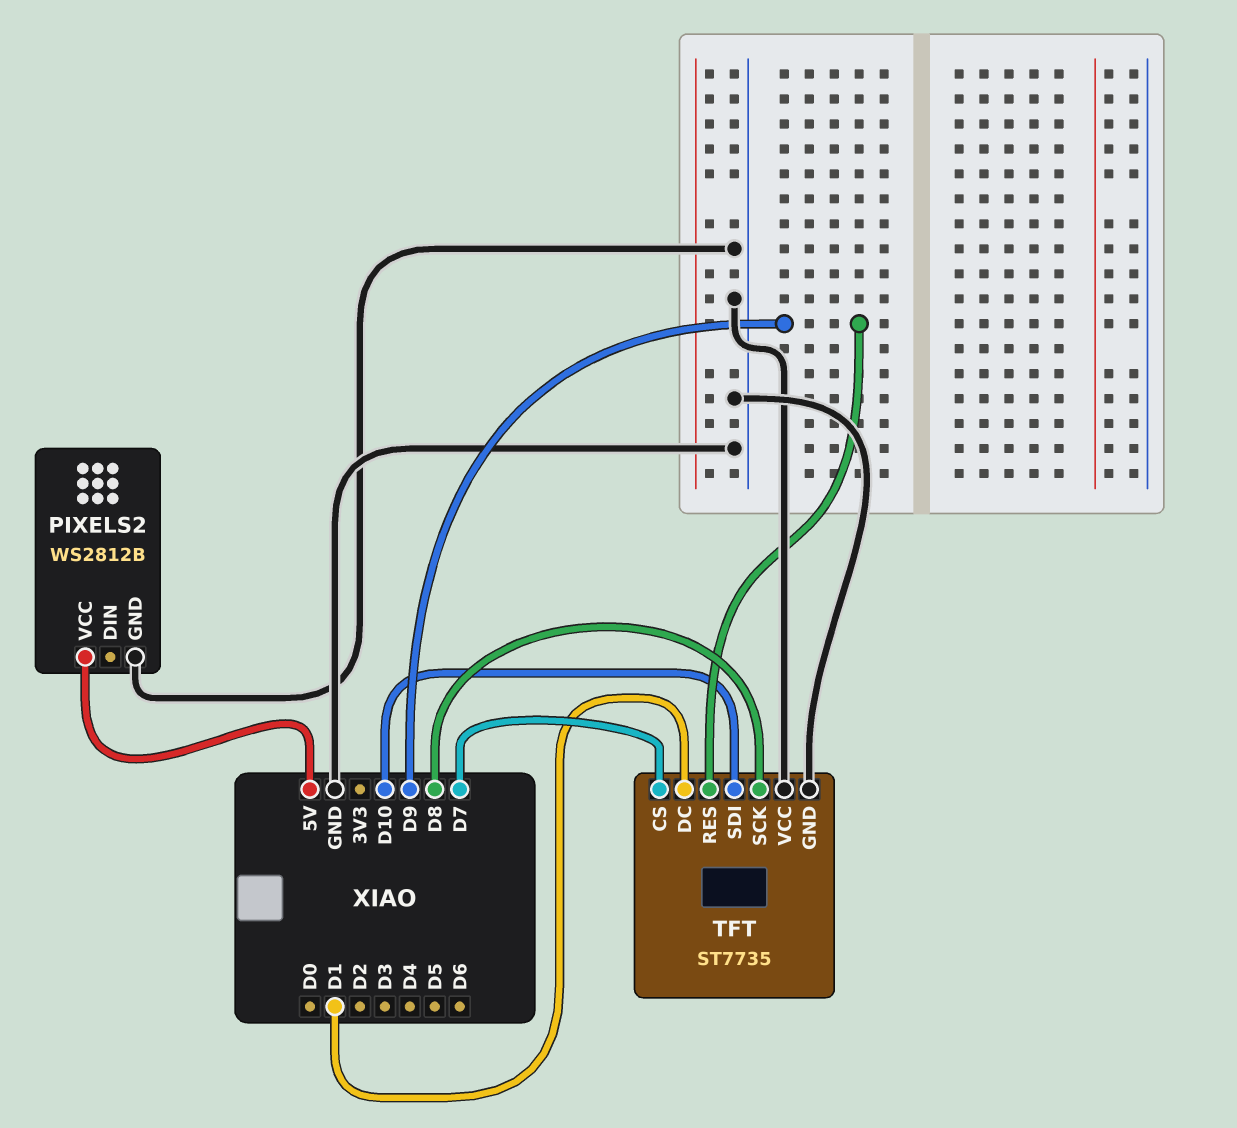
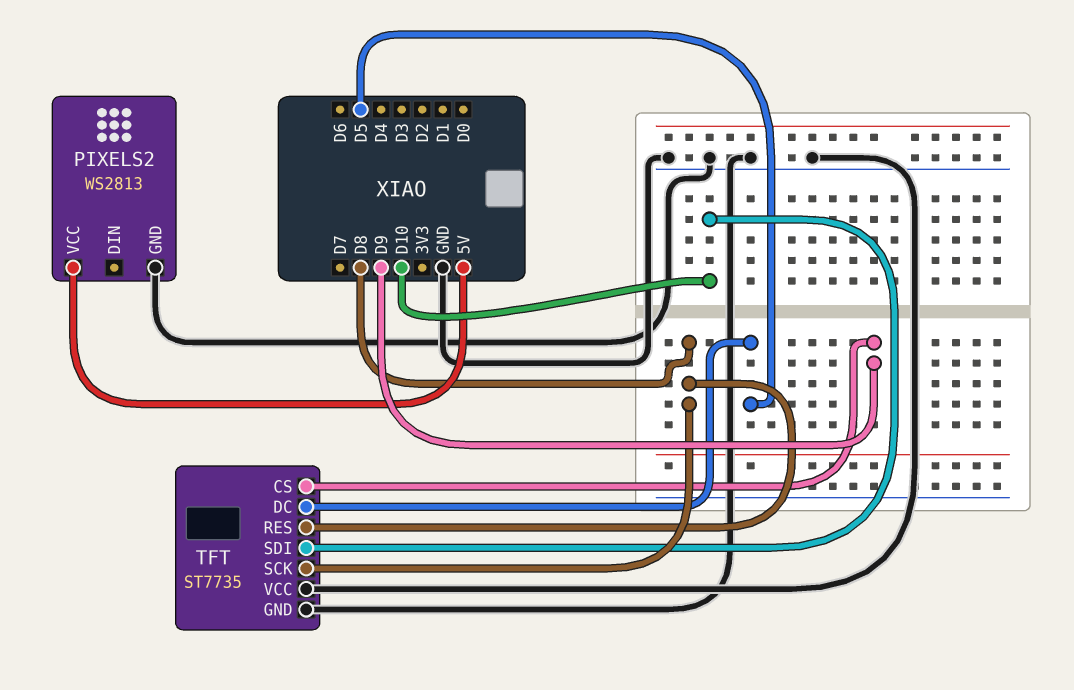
PIXELS2: WS2812B -> WS2813
TFT pin CS: D7 -> D9
TFT pin DC: D1 -> D5
TFT pin RES: D9 -> D8

